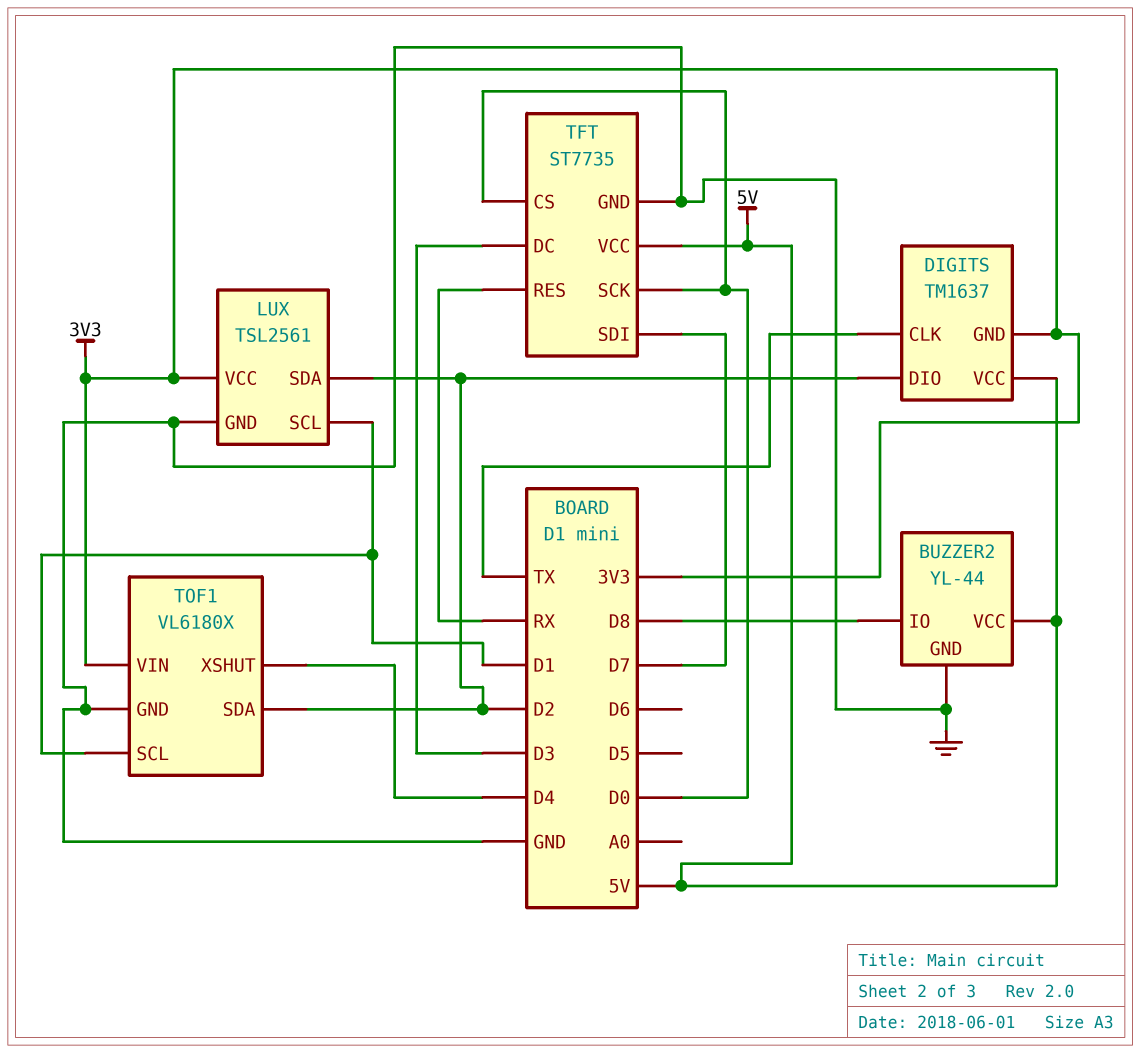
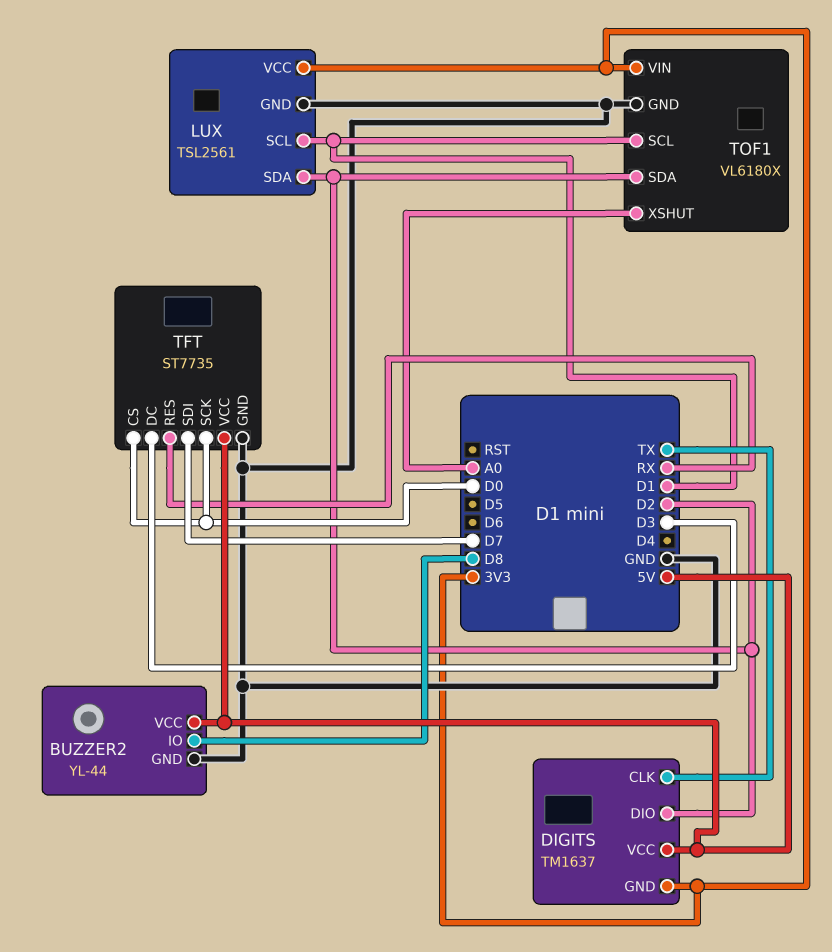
TOF1 pin XSHUT: D4 -> A0

